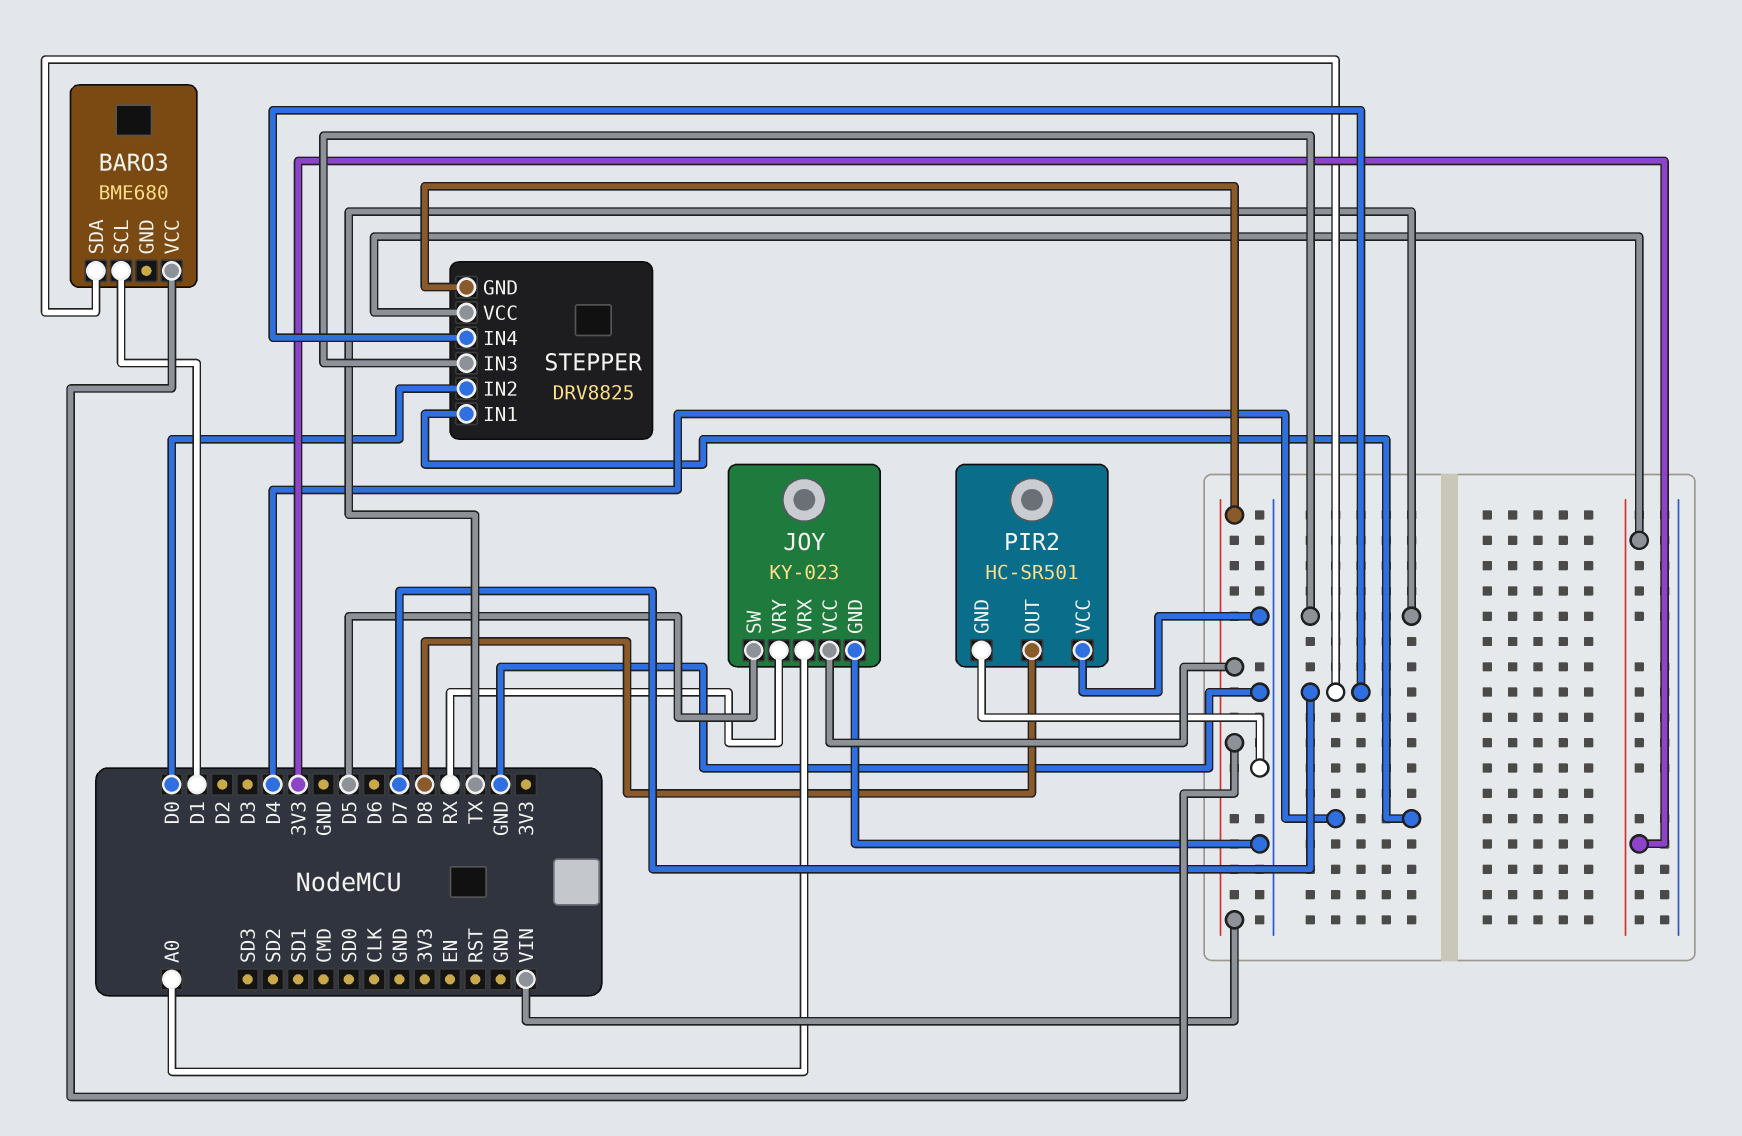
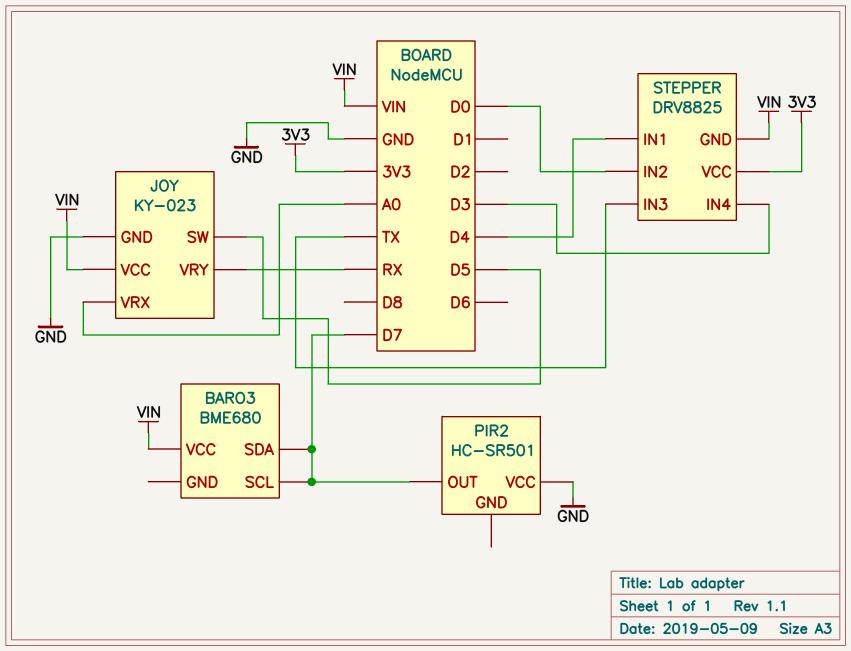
BARO3 pin SCL: D1 -> D7
PIR2 pin GND: GND -> none
PIR2 pin OUT: D8 -> D7
STEPPER pin IN4: D7 -> D3

